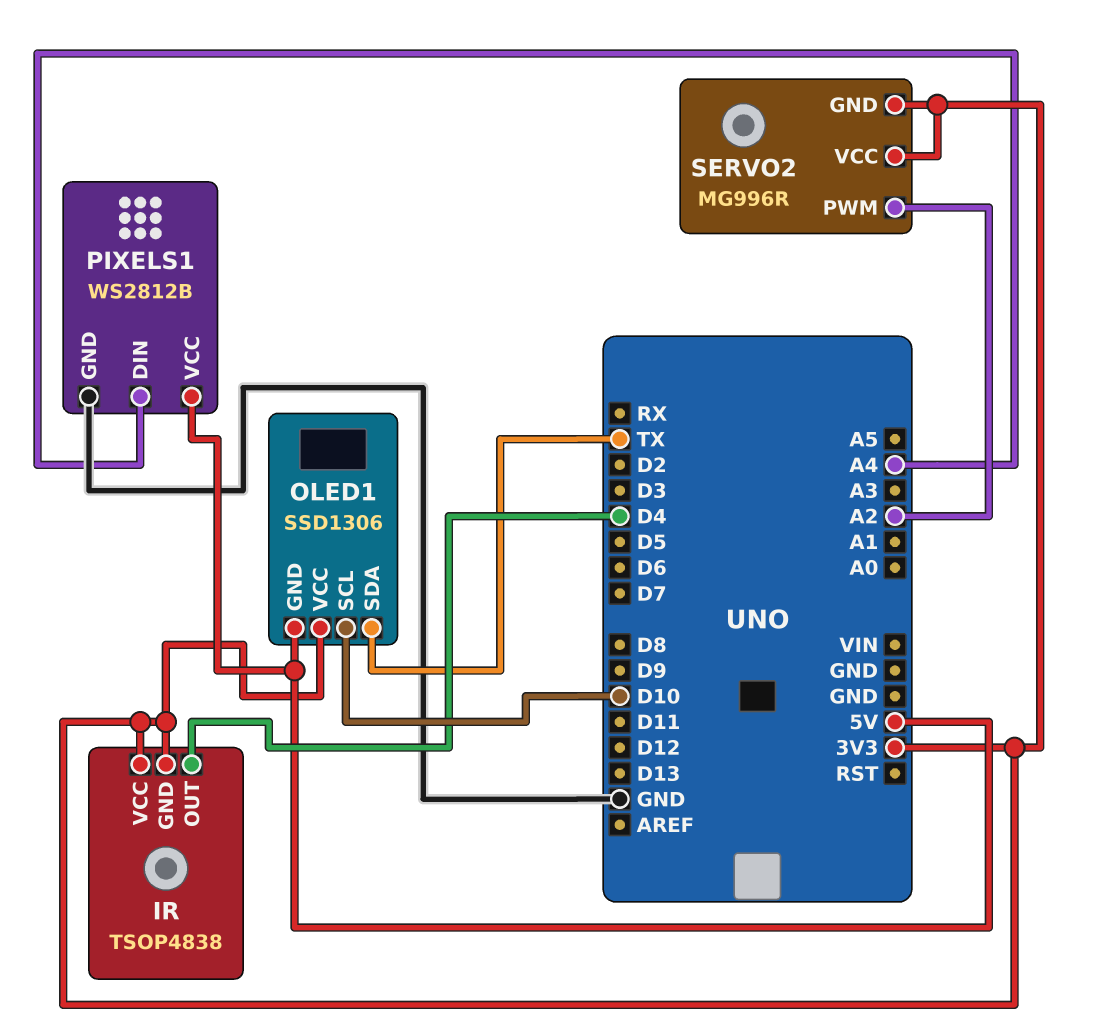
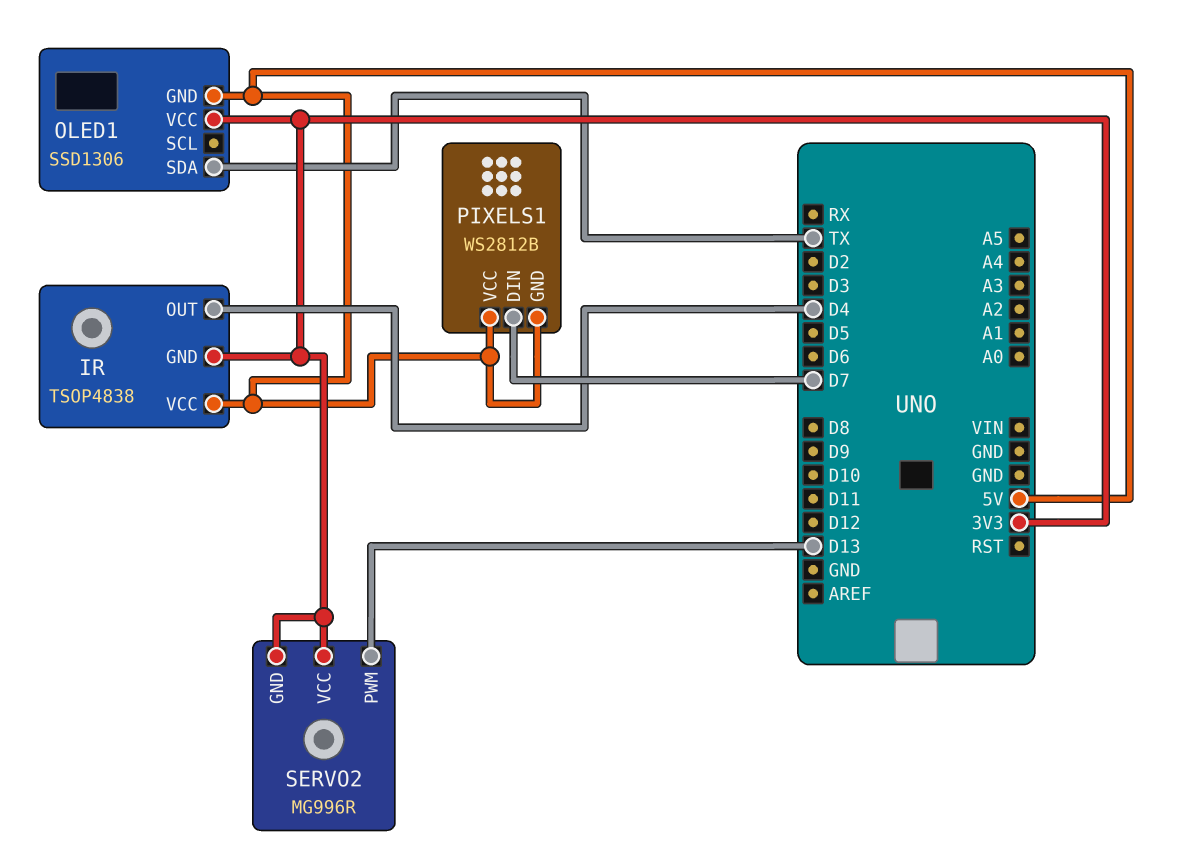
IR pin VCC: 3V3 -> 5V
OLED1 pin SCL: D10 -> none
PIXELS1 pin DIN: A4 -> D7
PIXELS1 pin GND: GND -> 5V
SERVO2 pin PWM: A2 -> D13

